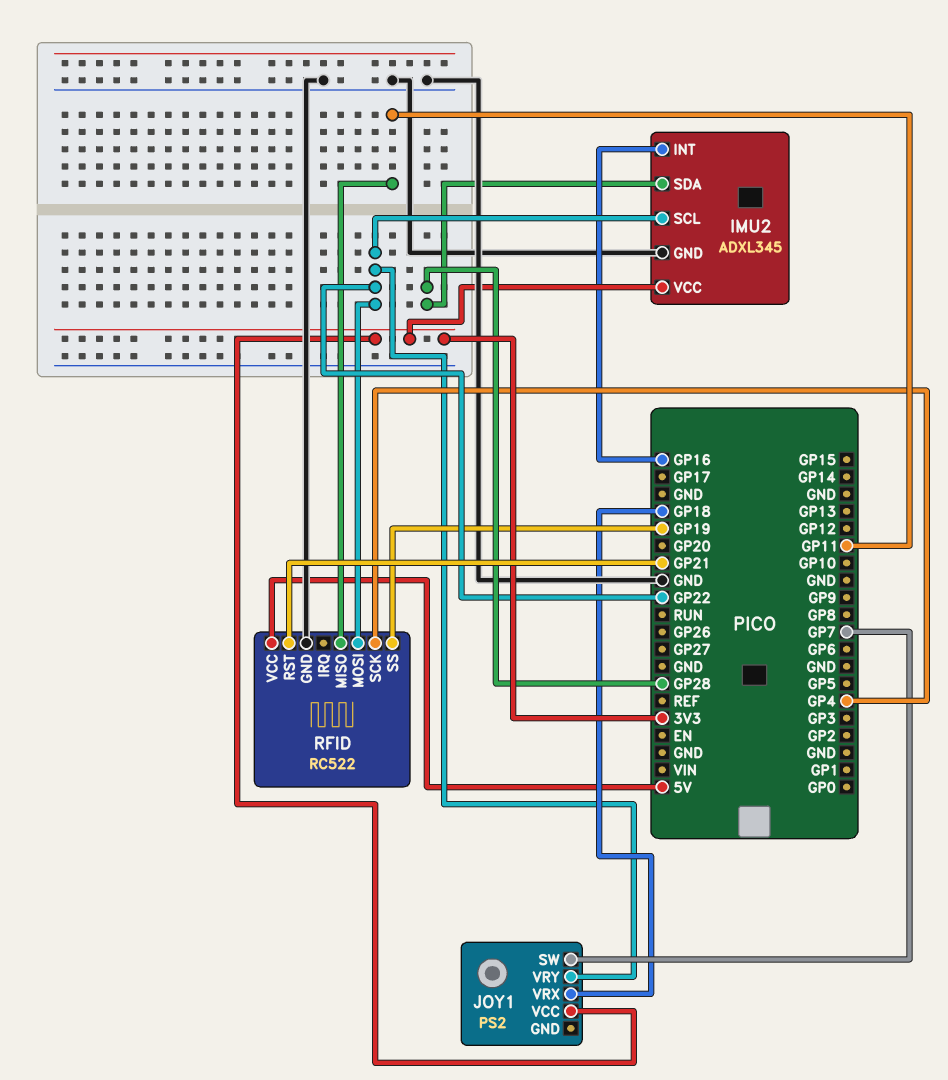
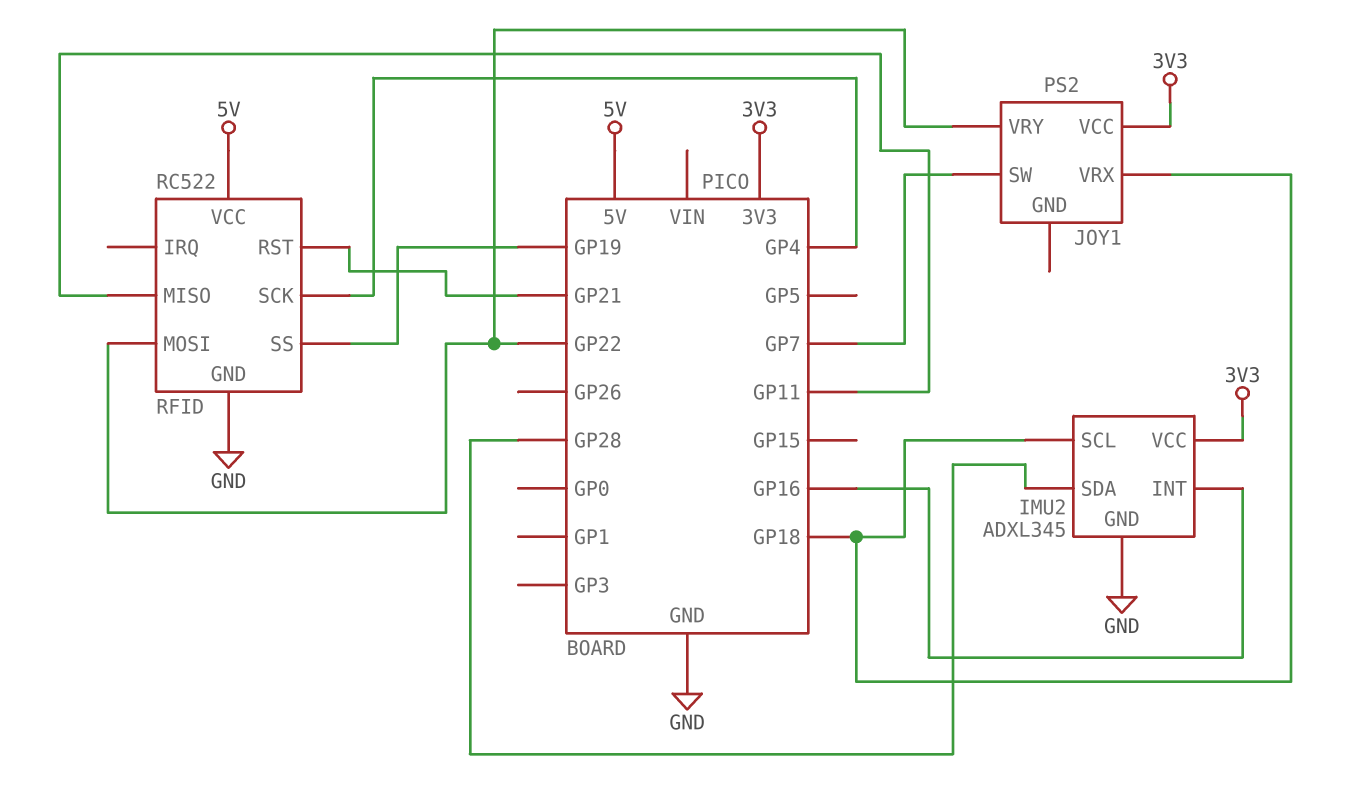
IMU2 pin SCL: GP22 -> GP18

